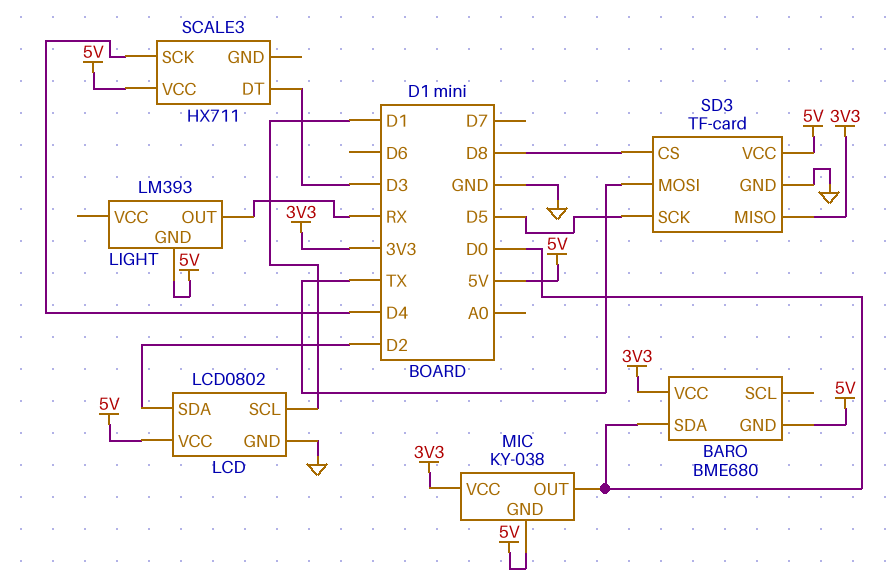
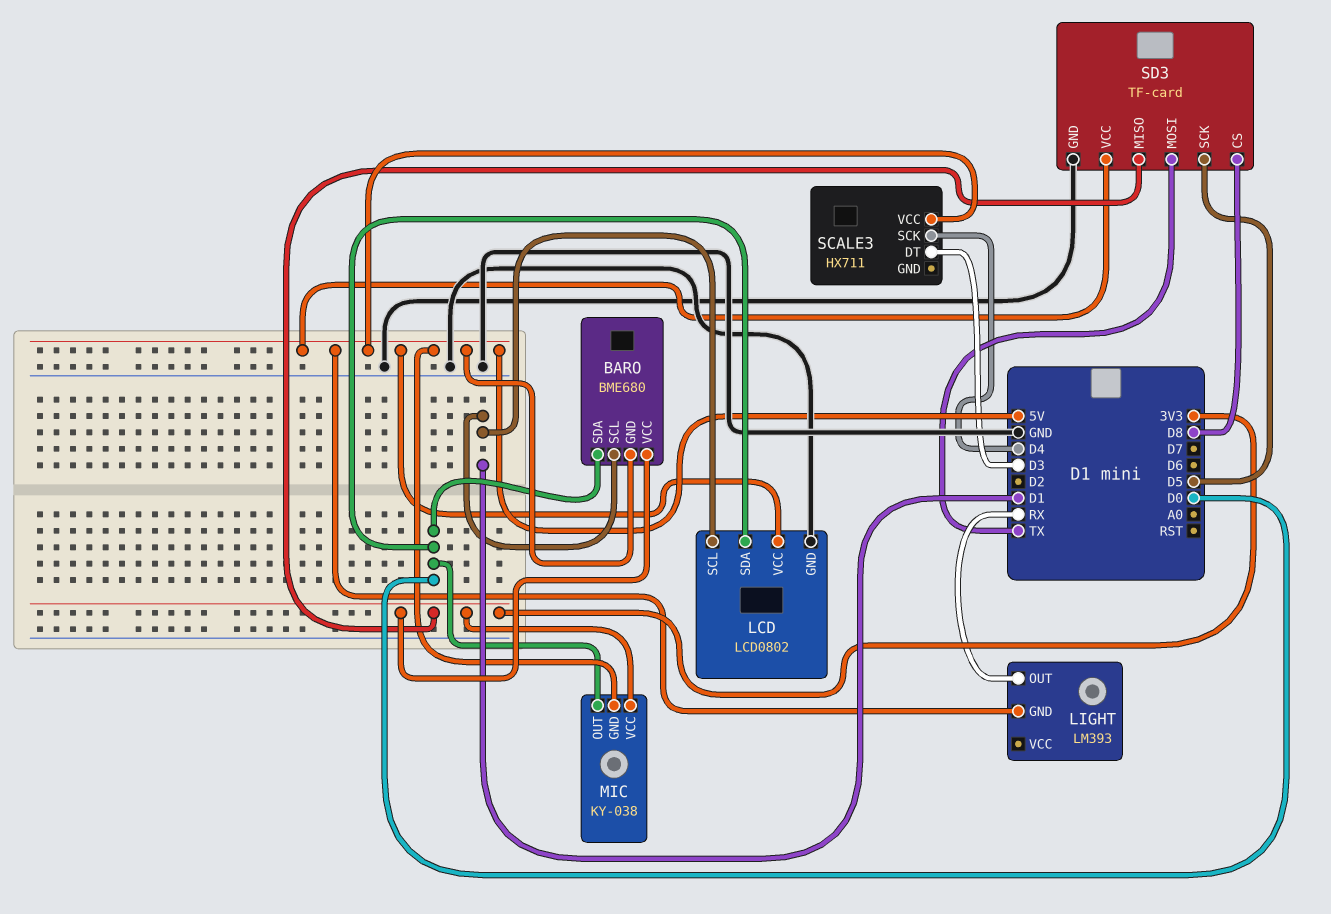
BARO pin SCL: none -> D1
LCD pin SDA: D2 -> D0

